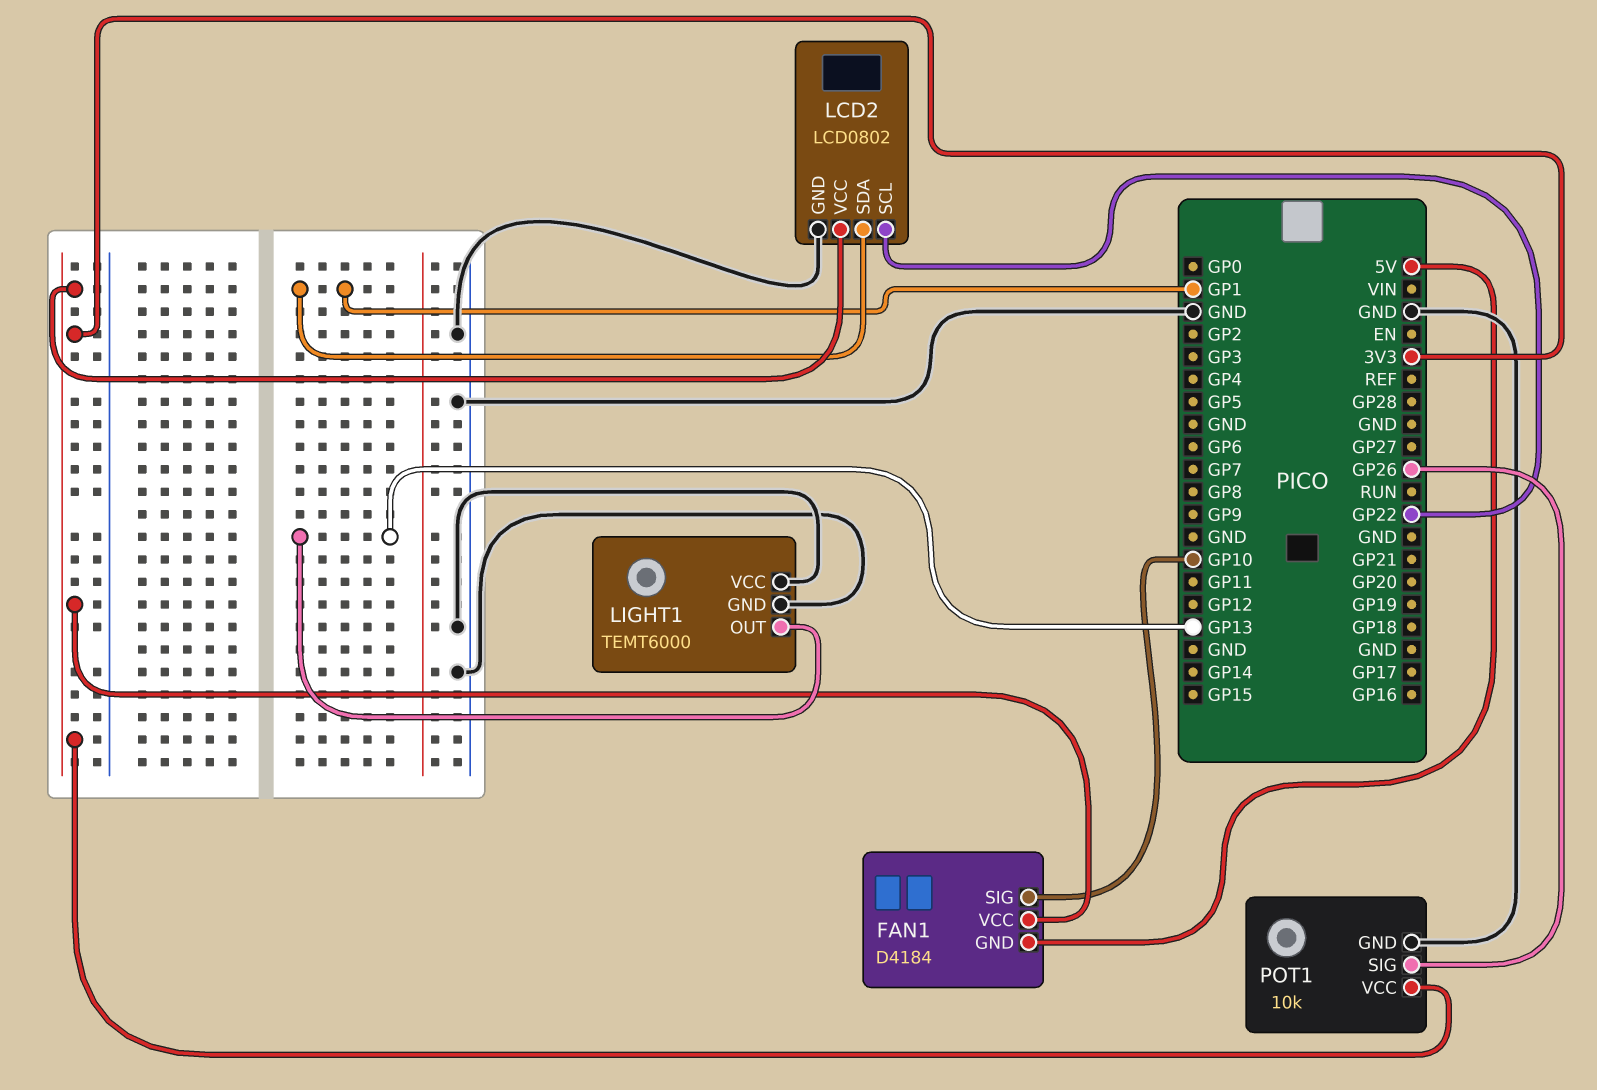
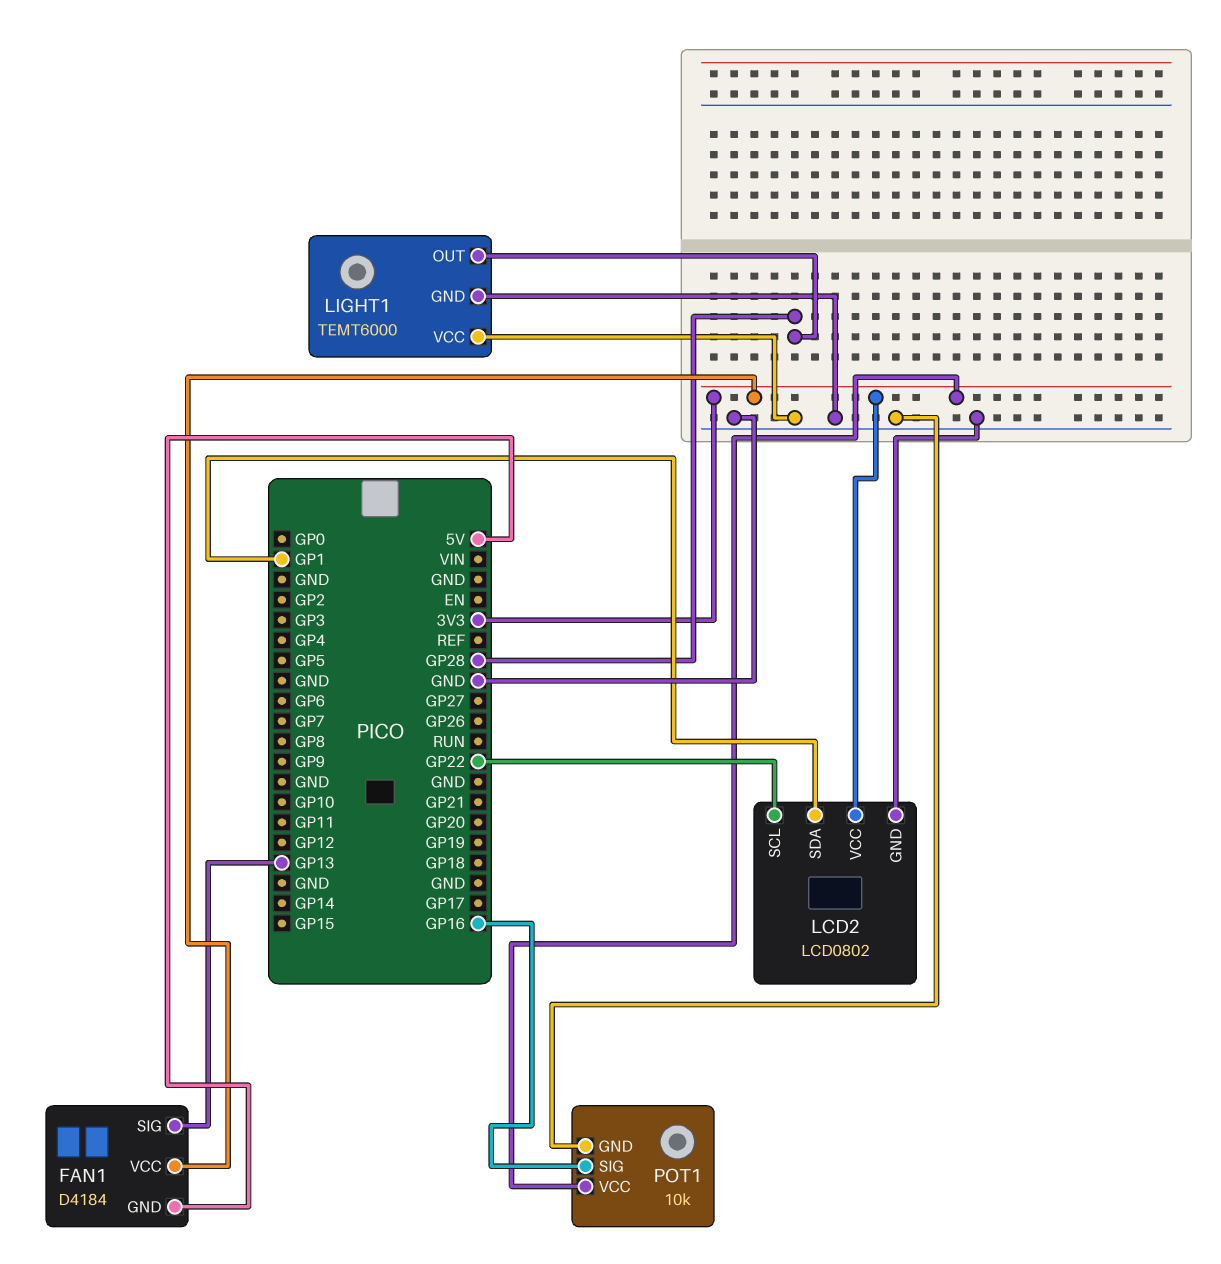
FAN1 pin SIG: GP10 -> GP13
LIGHT1 pin OUT: GP13 -> GP28
POT1 pin SIG: GP26 -> GP16

